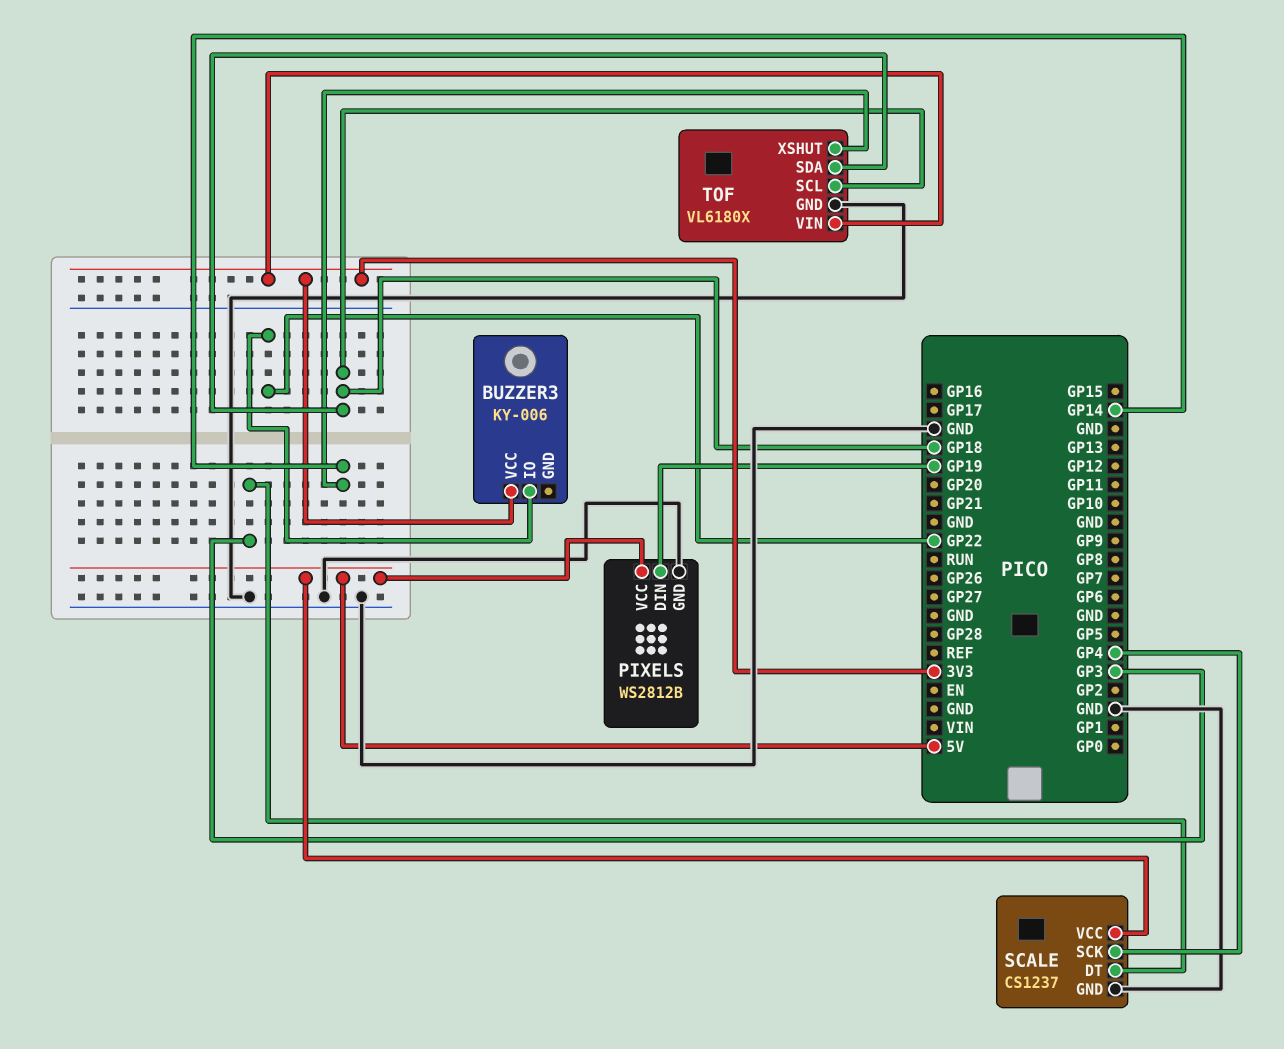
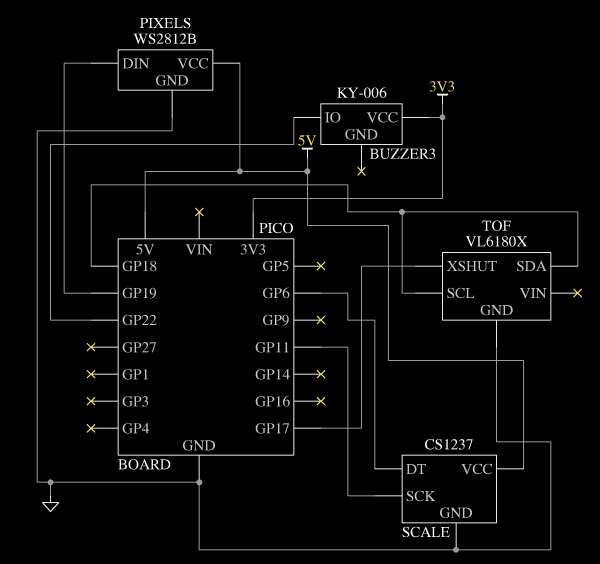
SCALE pin DT: GP3 -> GP6
SCALE pin SCK: GP4 -> GP11
TOF pin VIN: 3V3 -> none
TOF pin XSHUT: GP14 -> GP17

